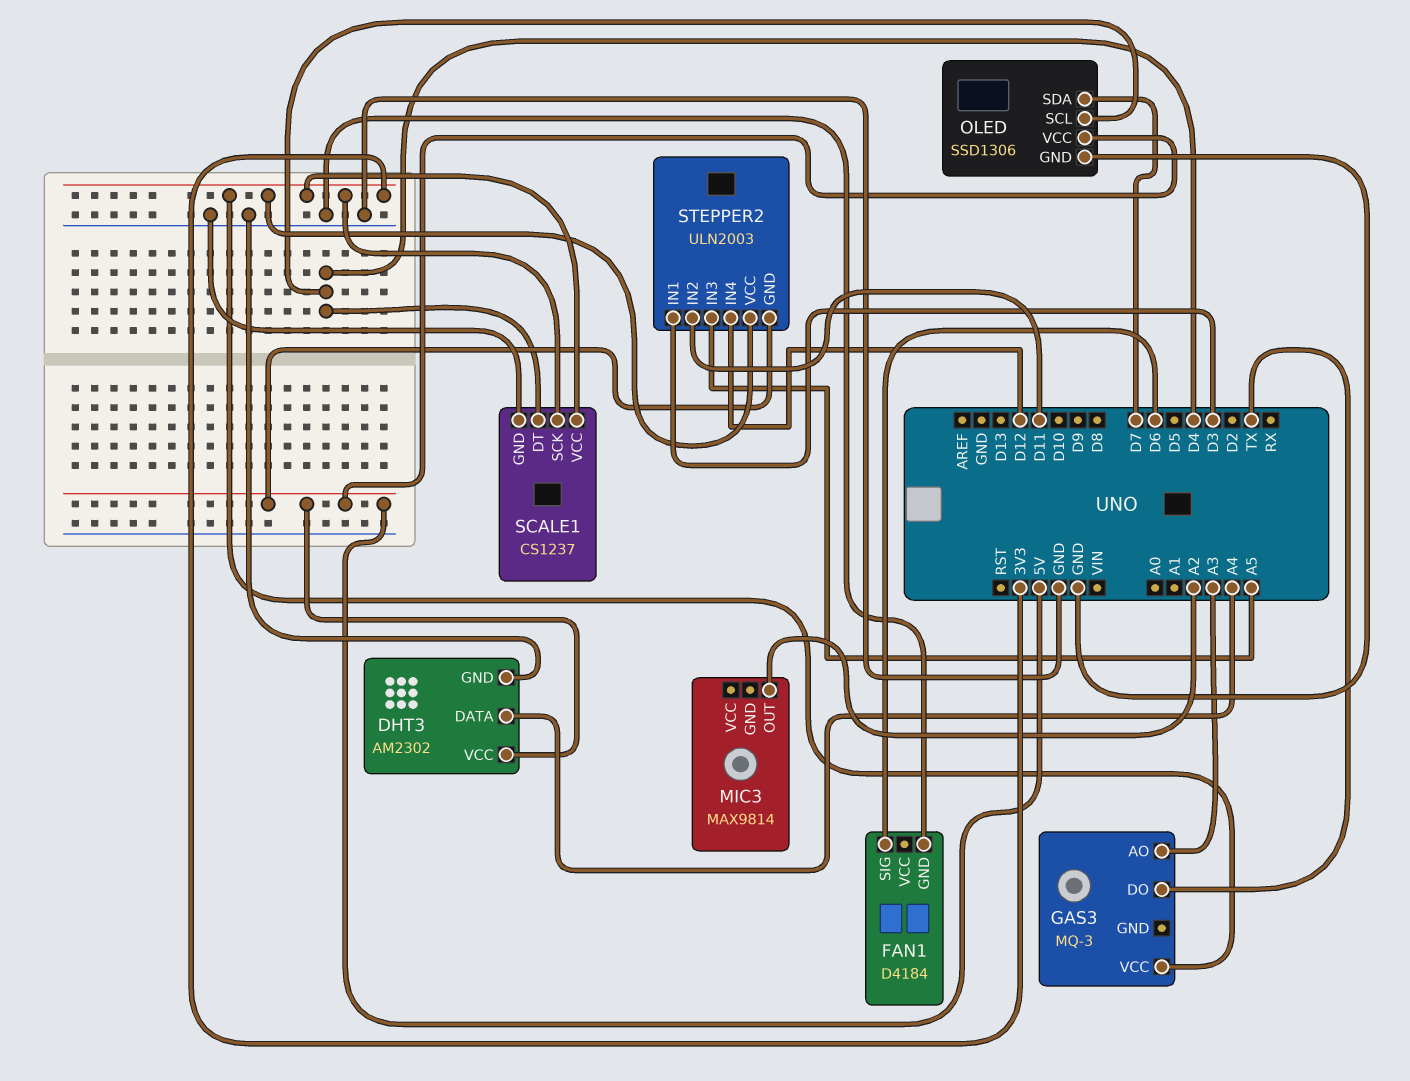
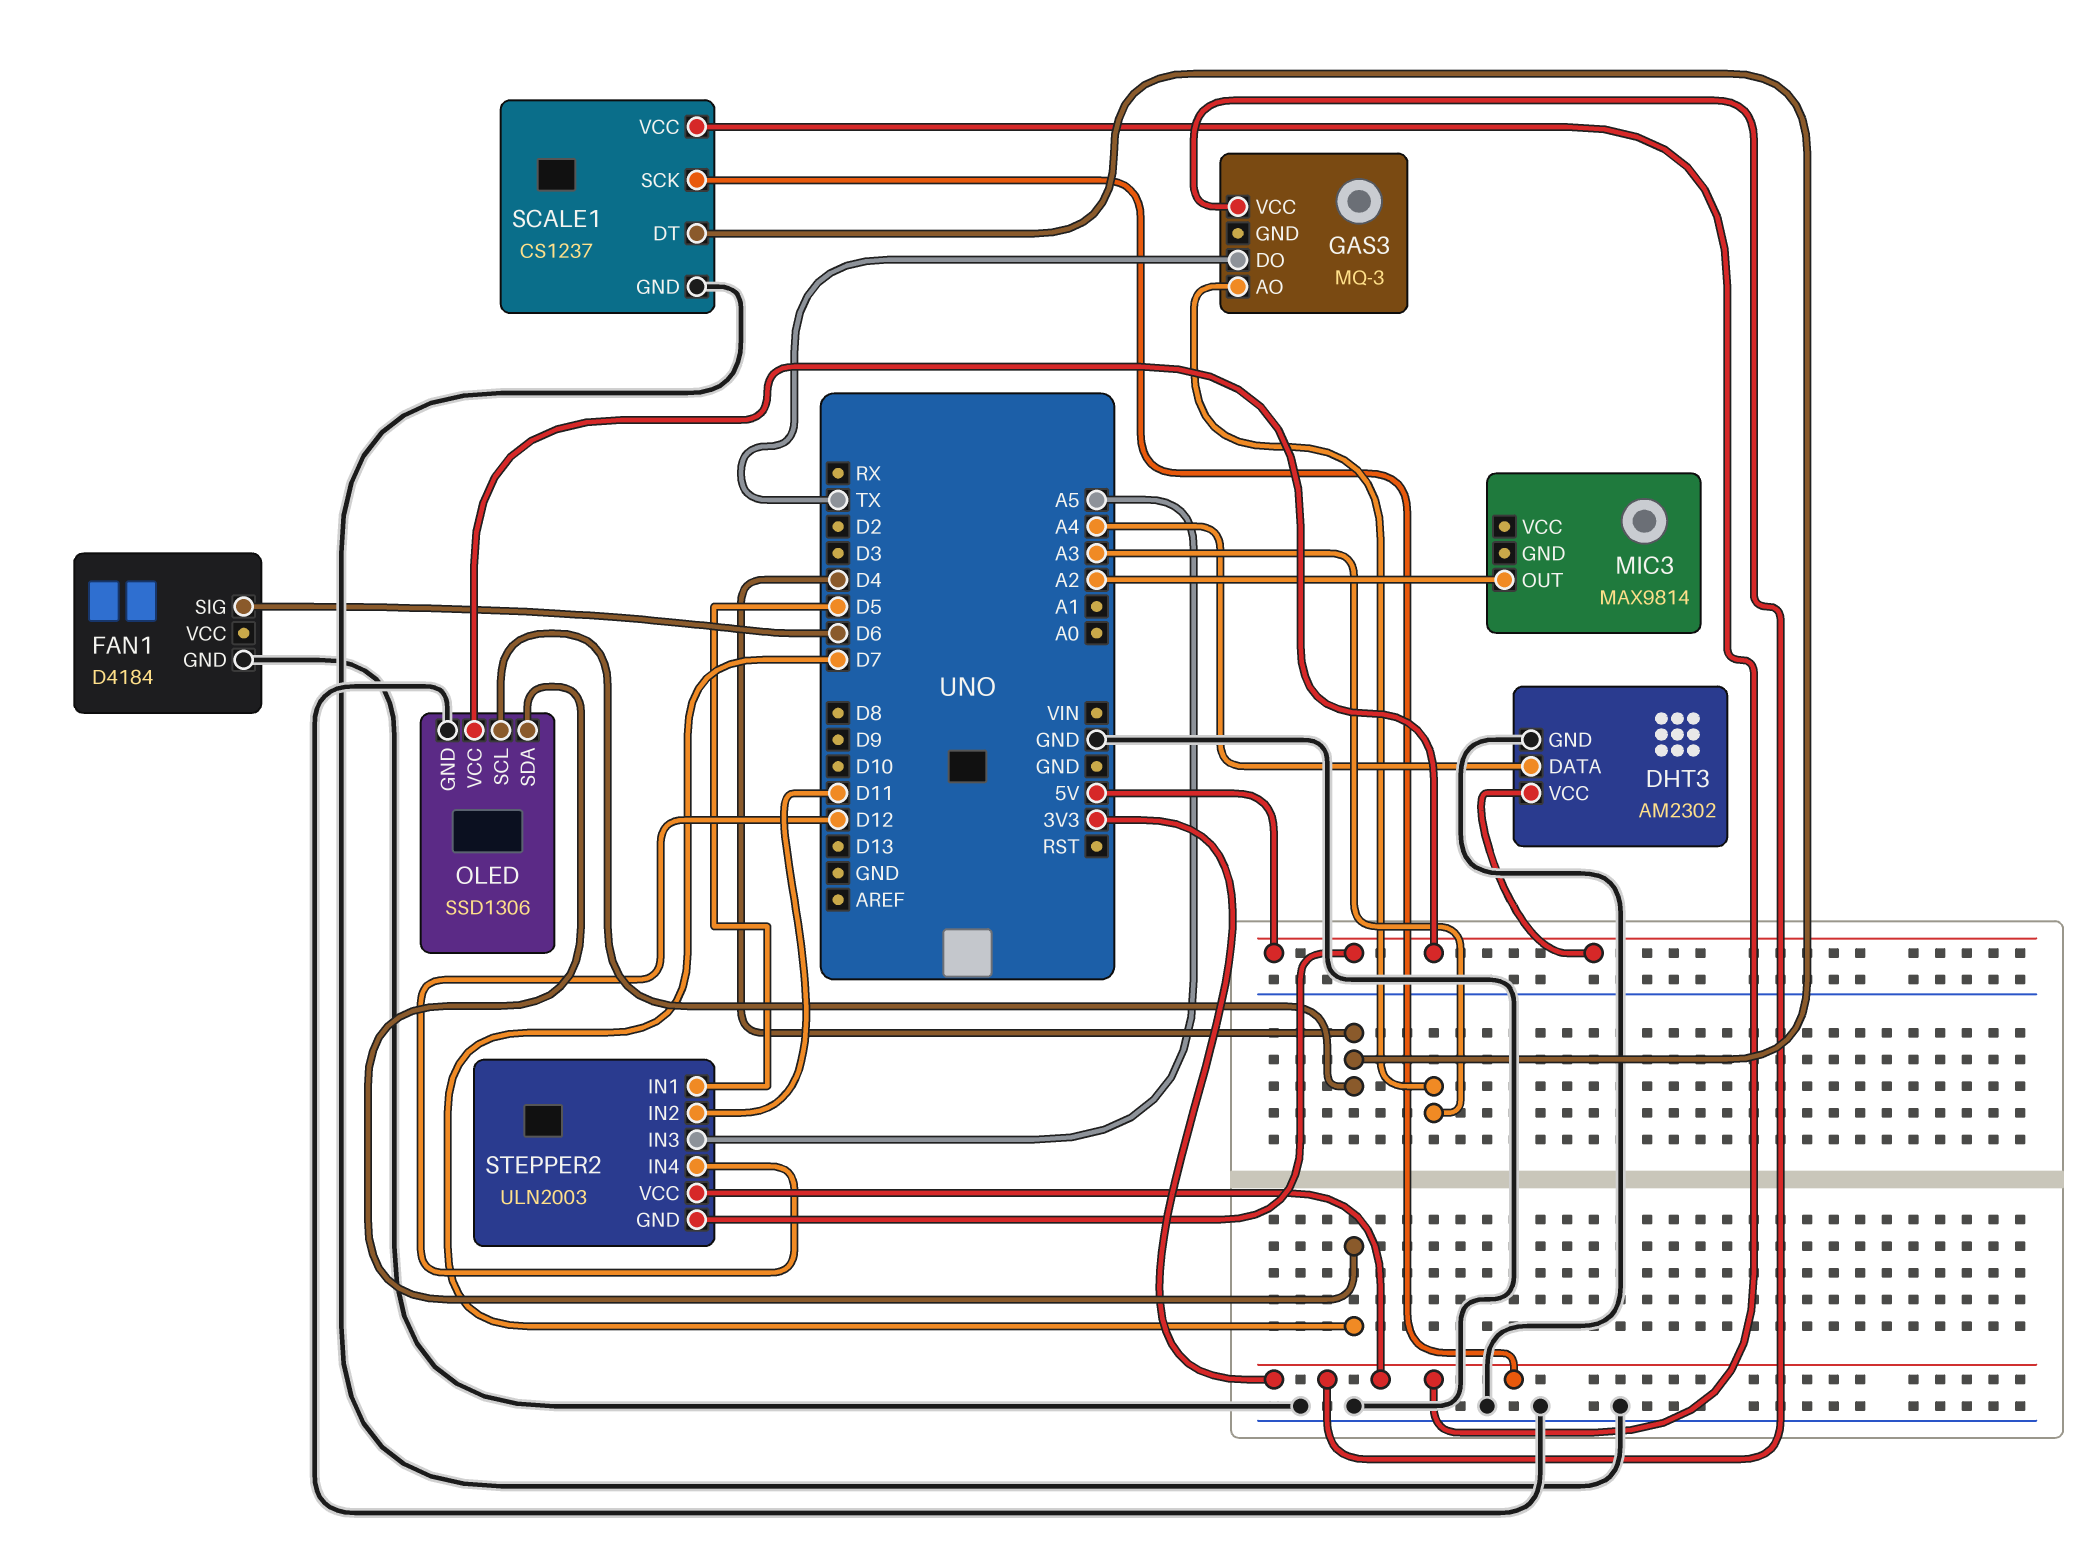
STEPPER2 pin IN1: D3 -> D5

